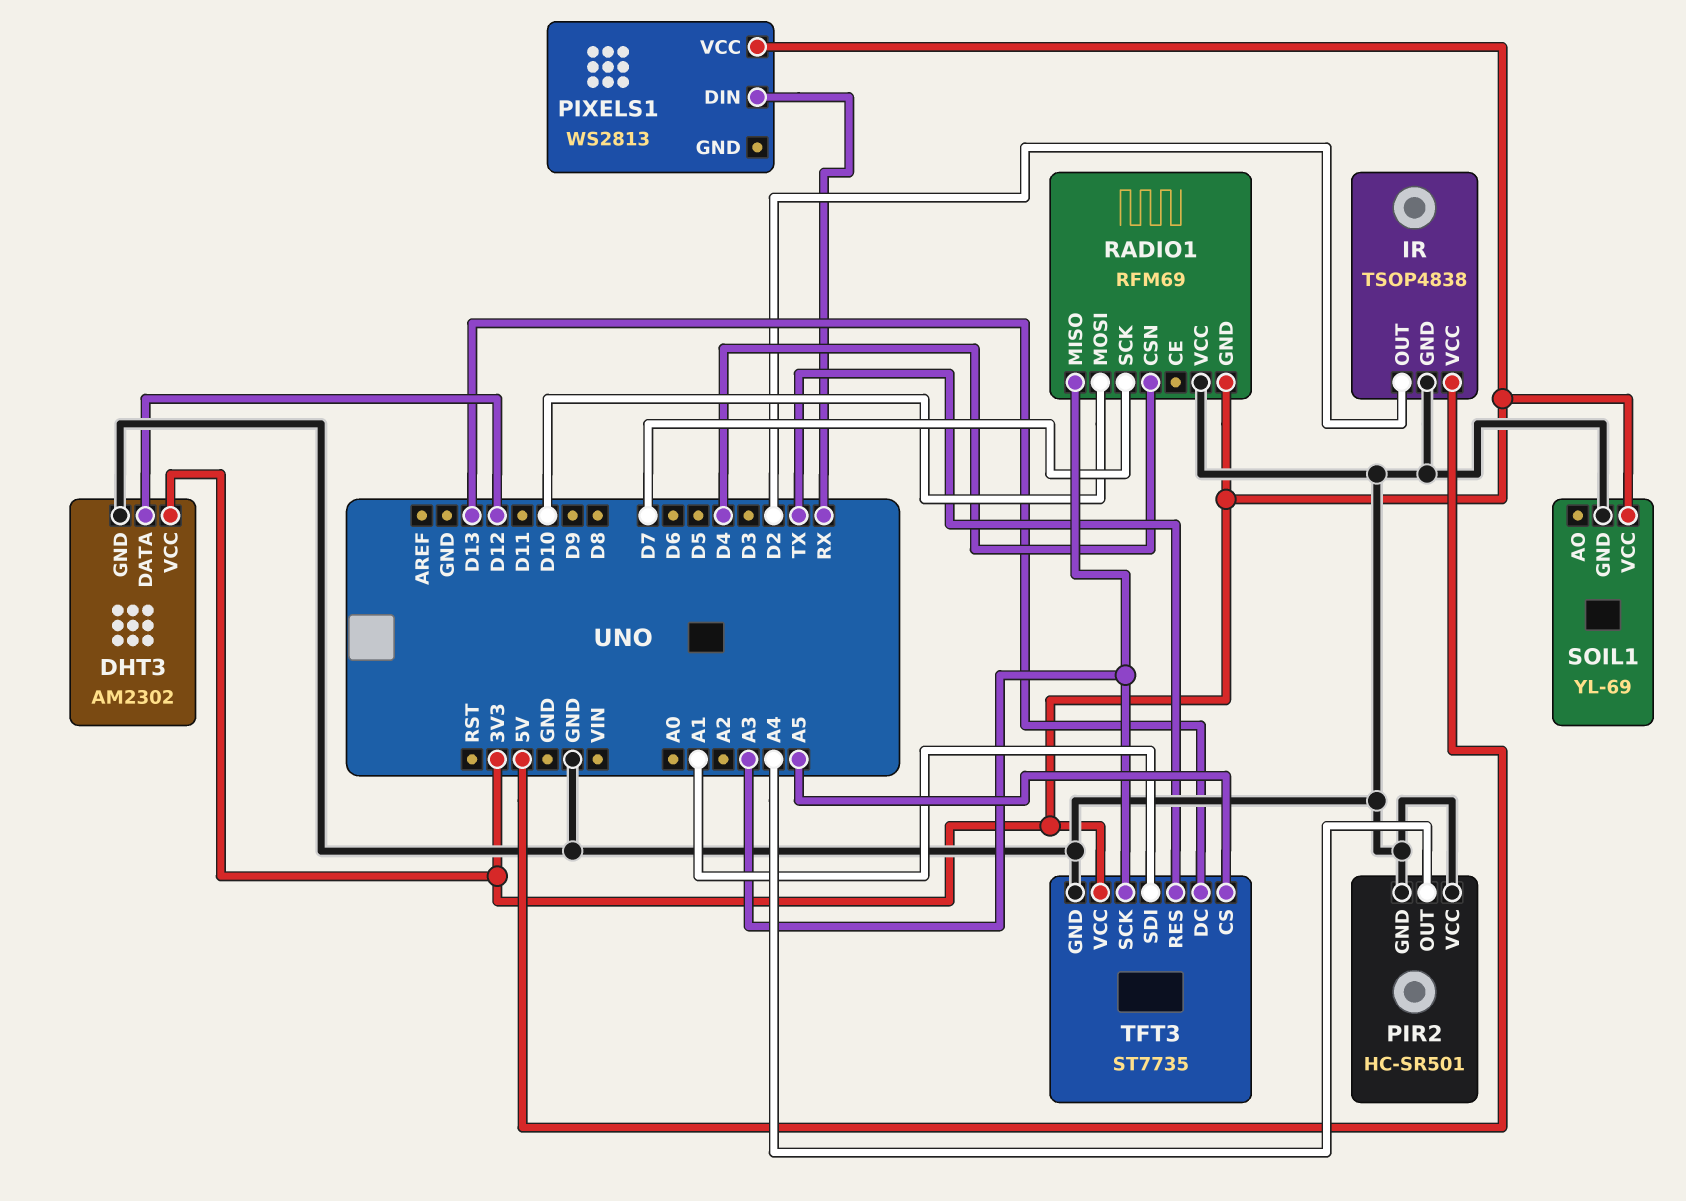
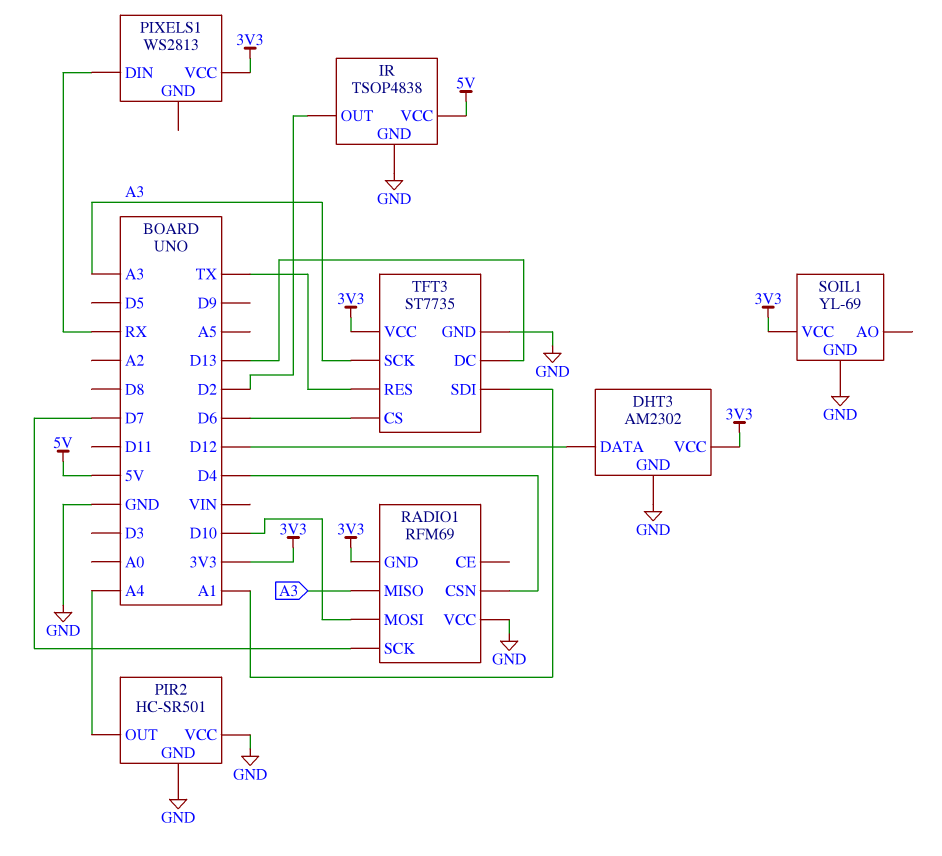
TFT3 pin CS: A5 -> D6

